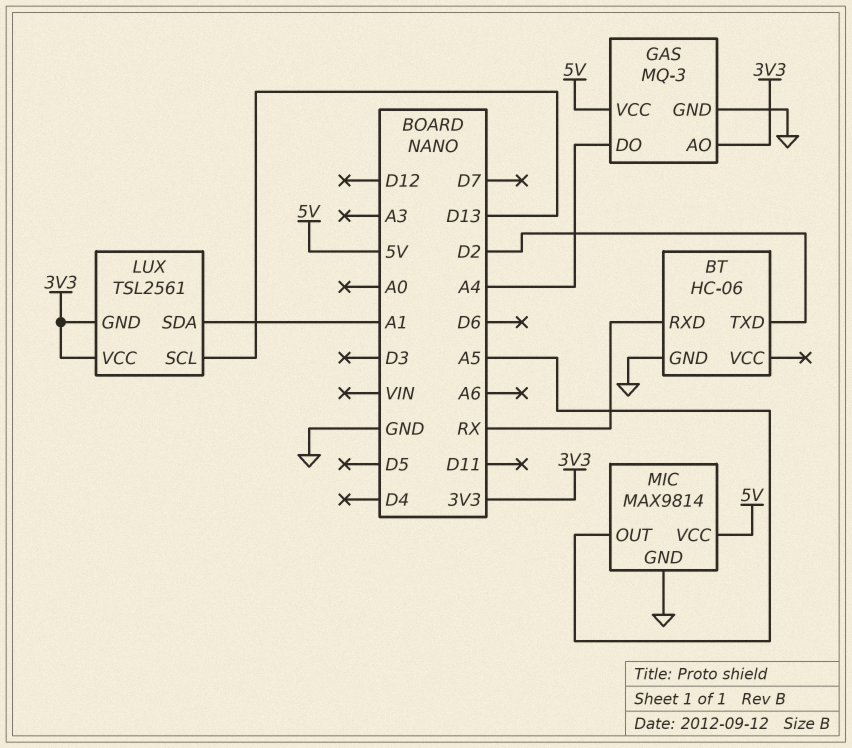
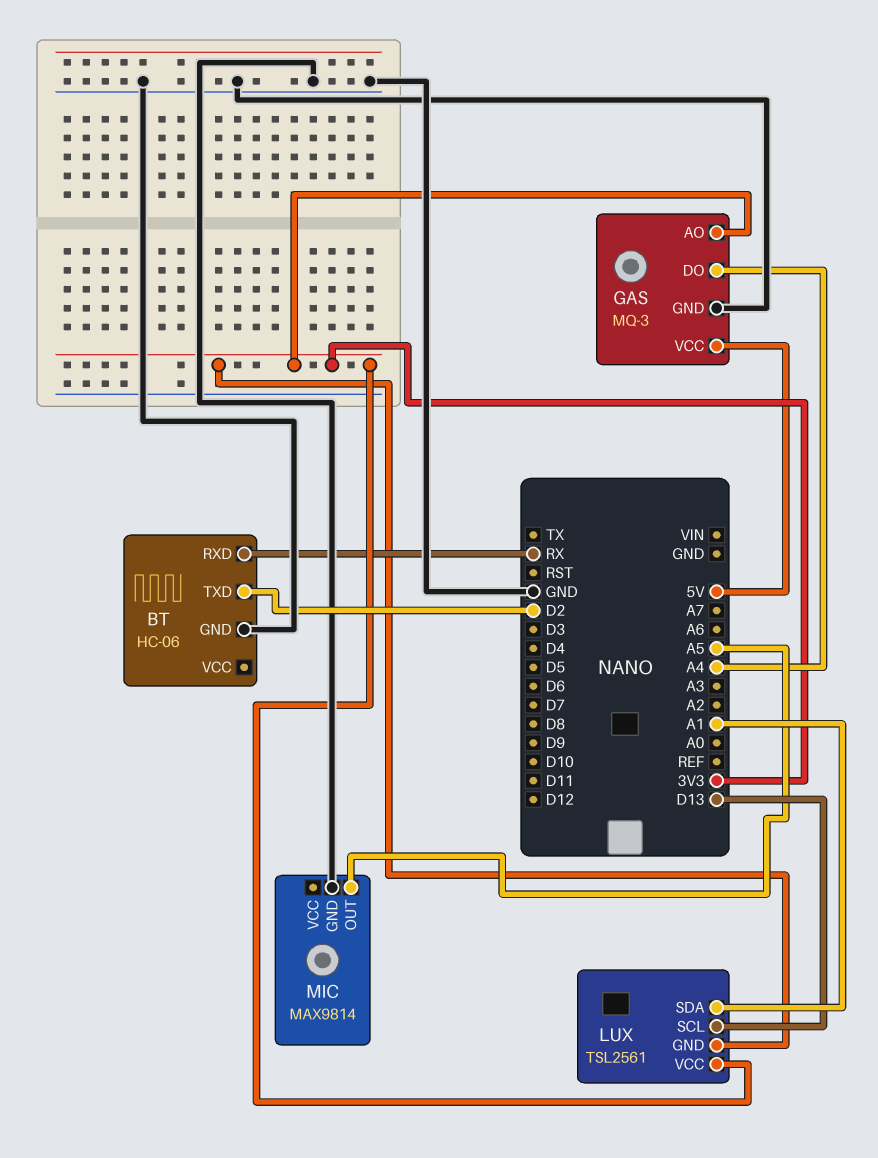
MIC pin VCC: 5V -> none

